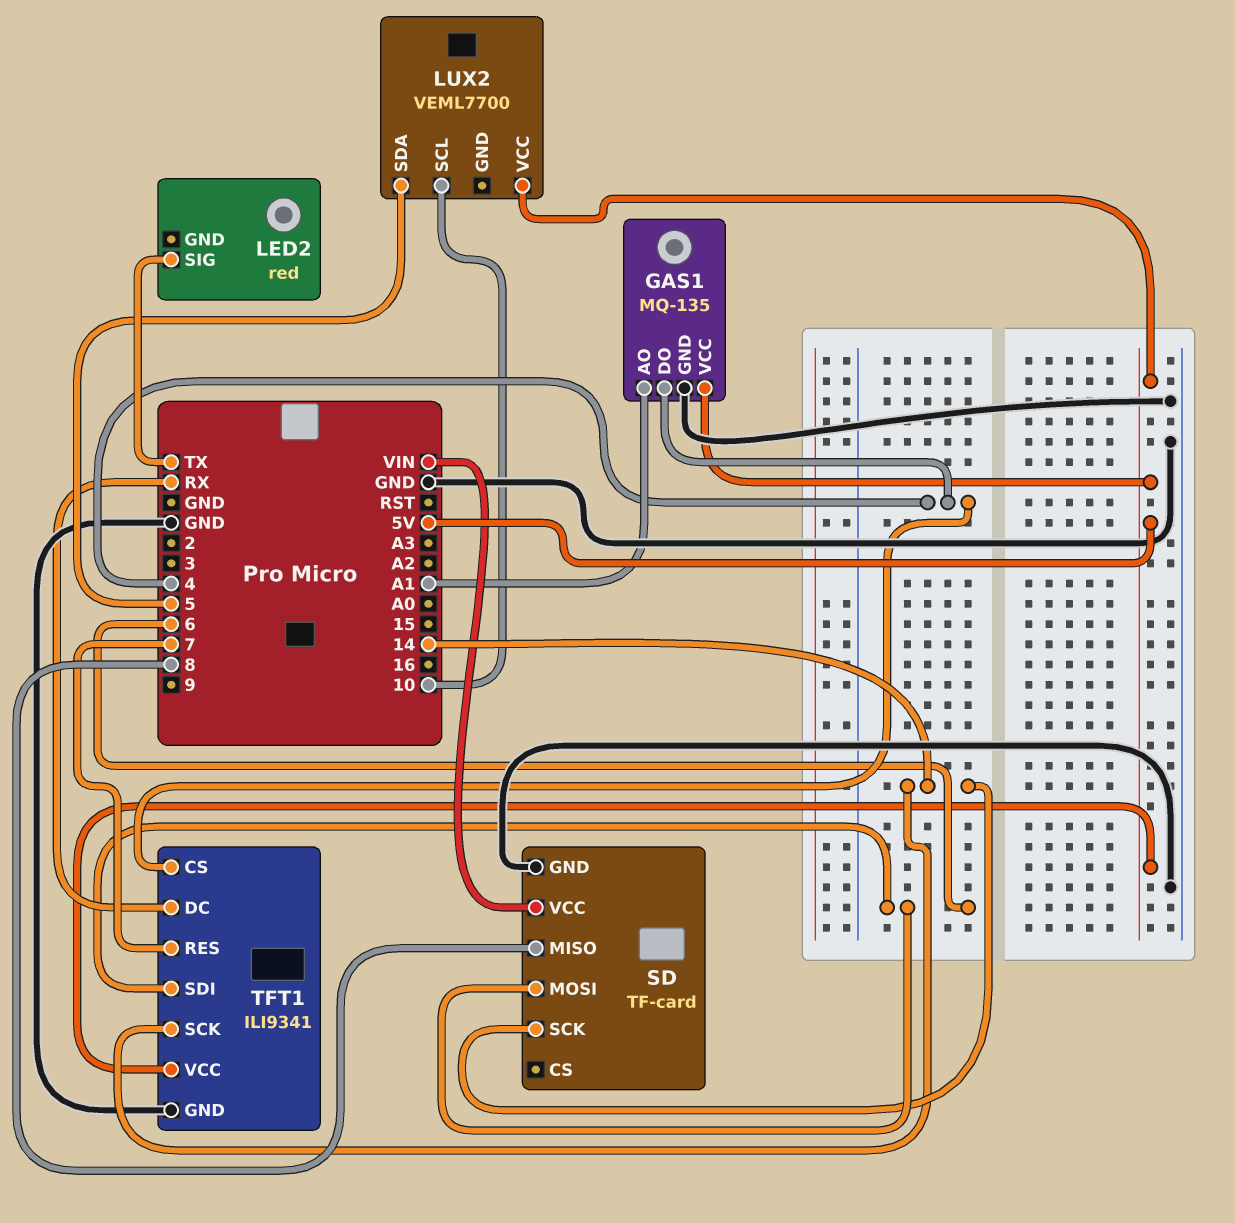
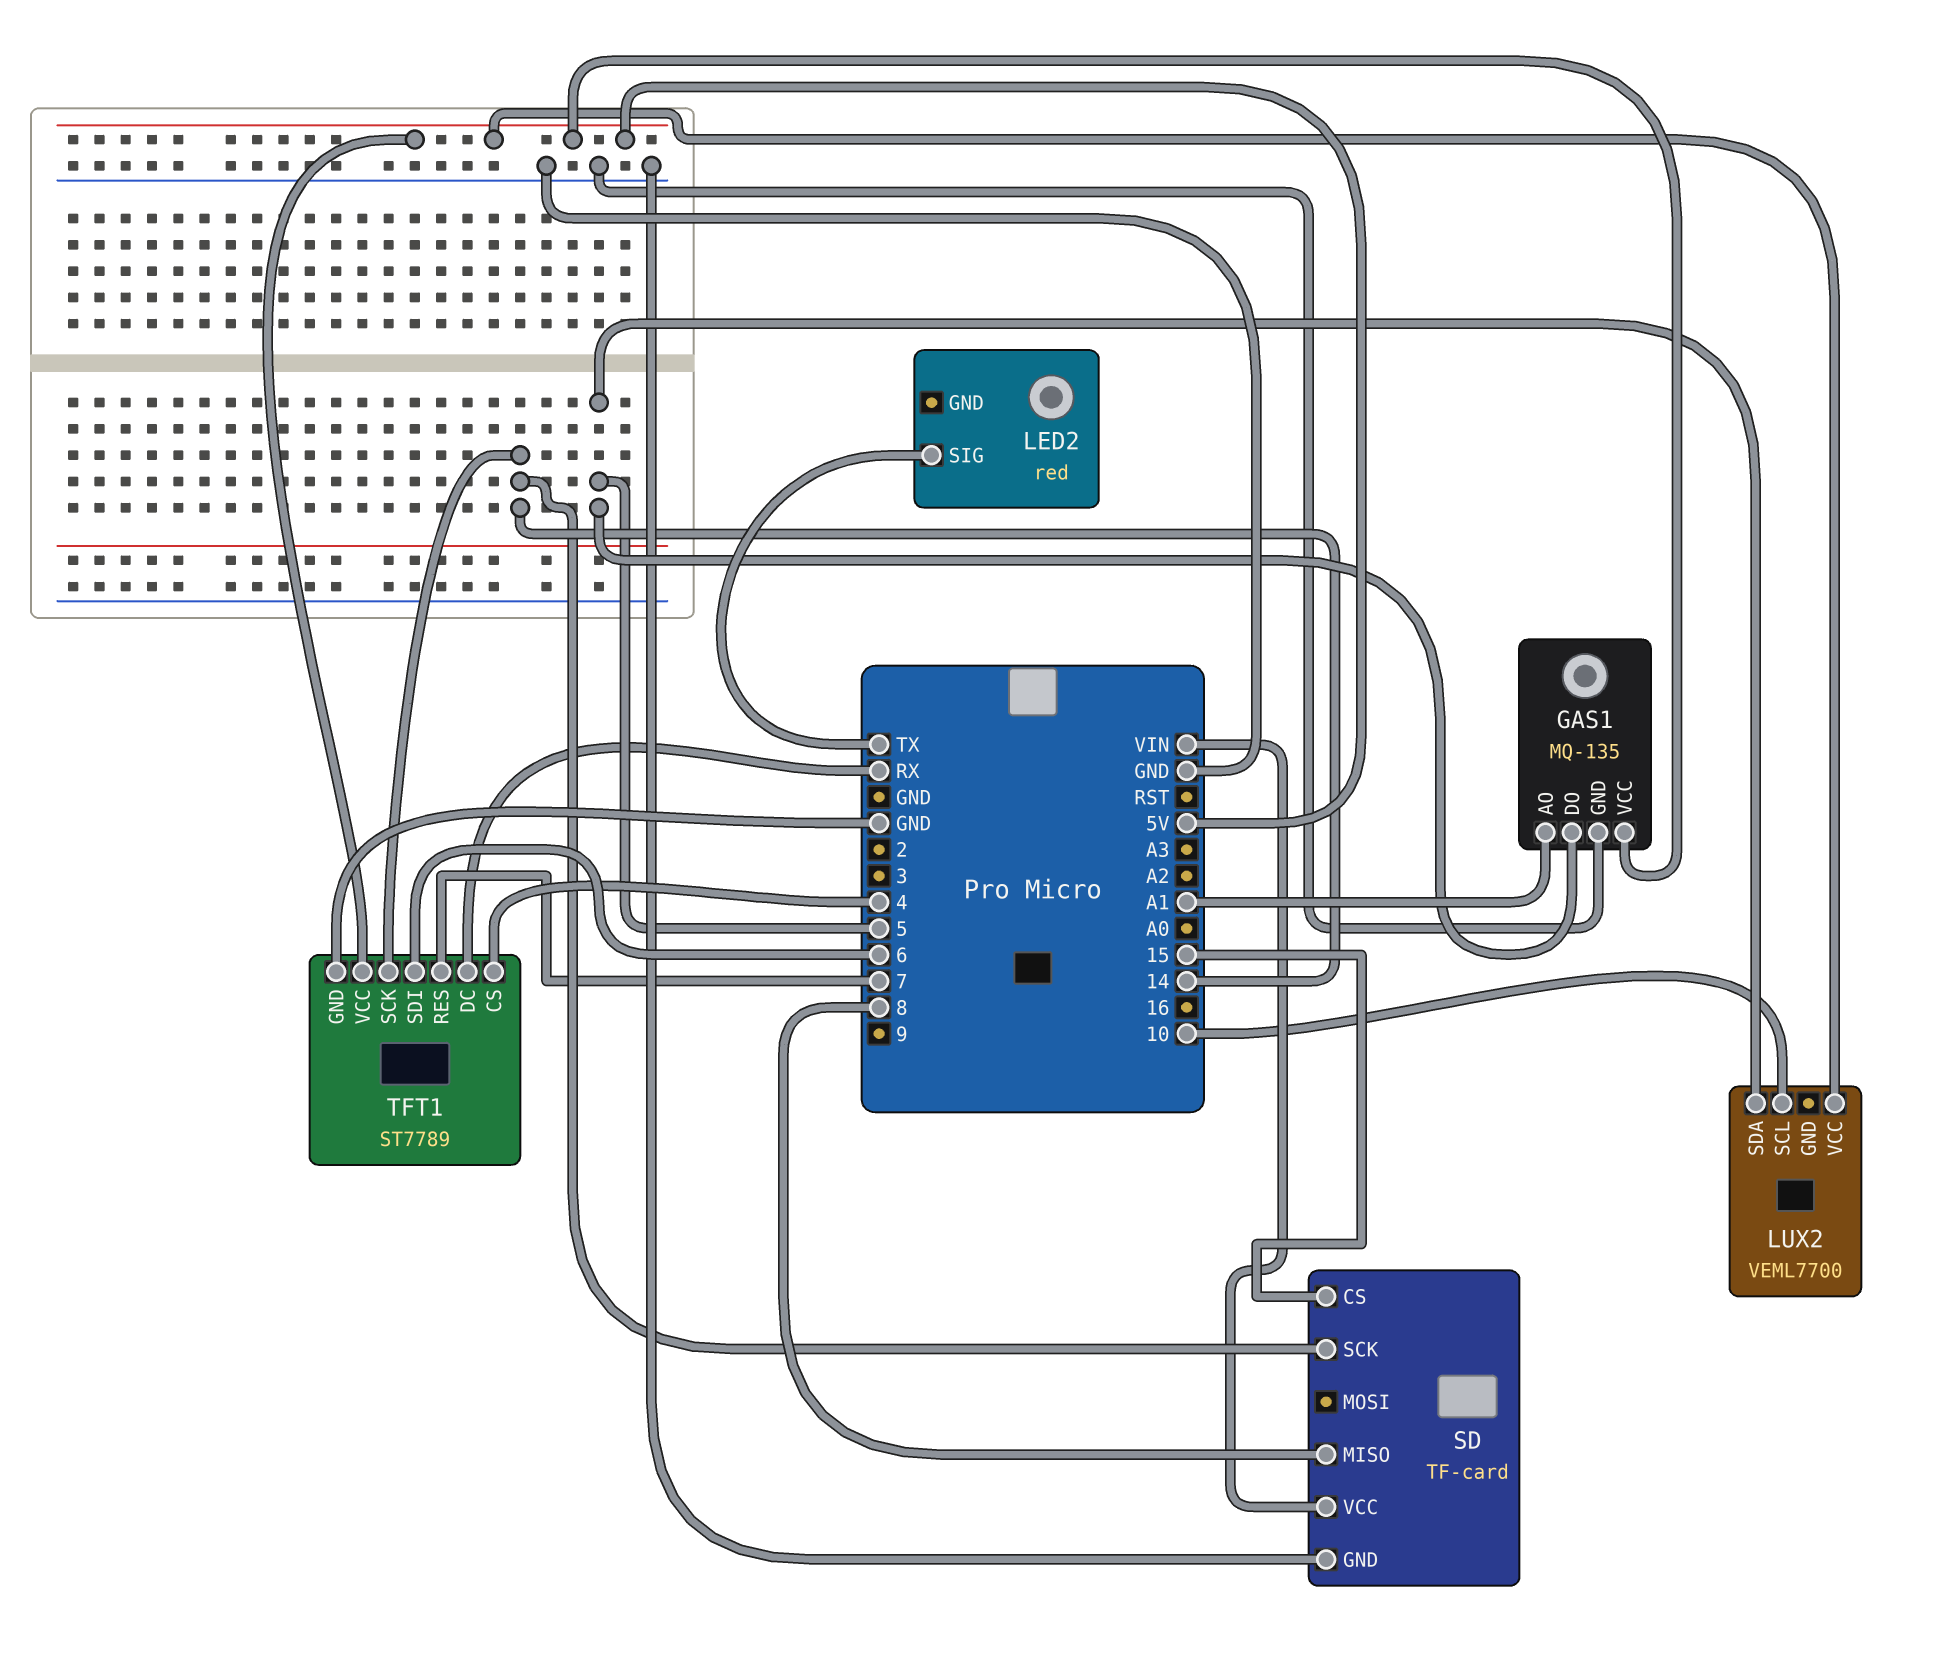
GAS1 pin DO: 4 -> 5
SD pin CS: none -> 15
SD pin MOSI: 6 -> none
TFT1: ILI9341 -> ST7789

